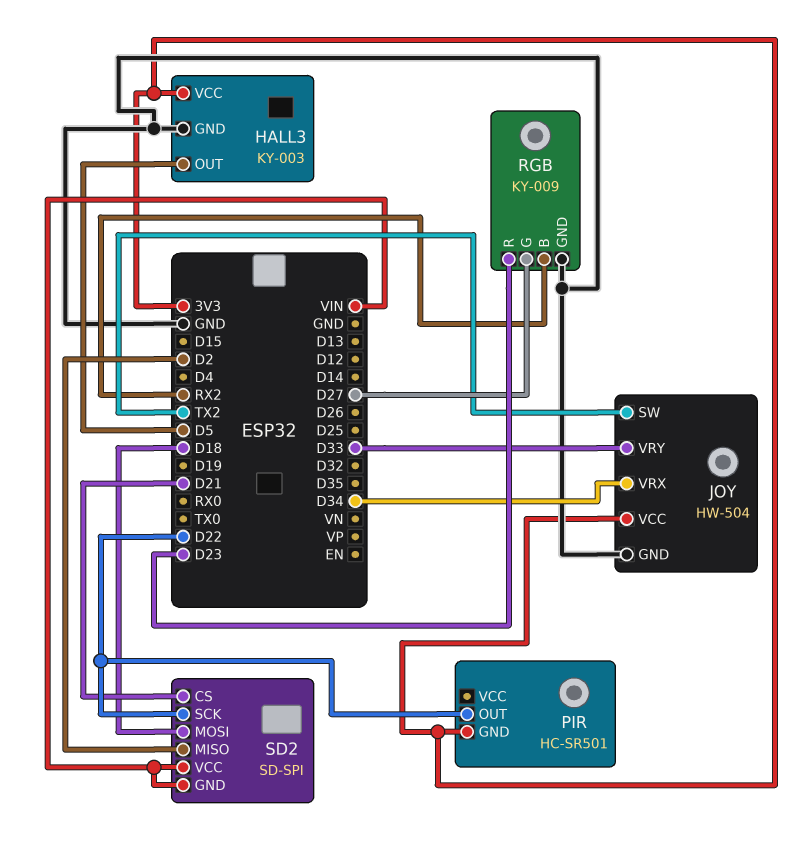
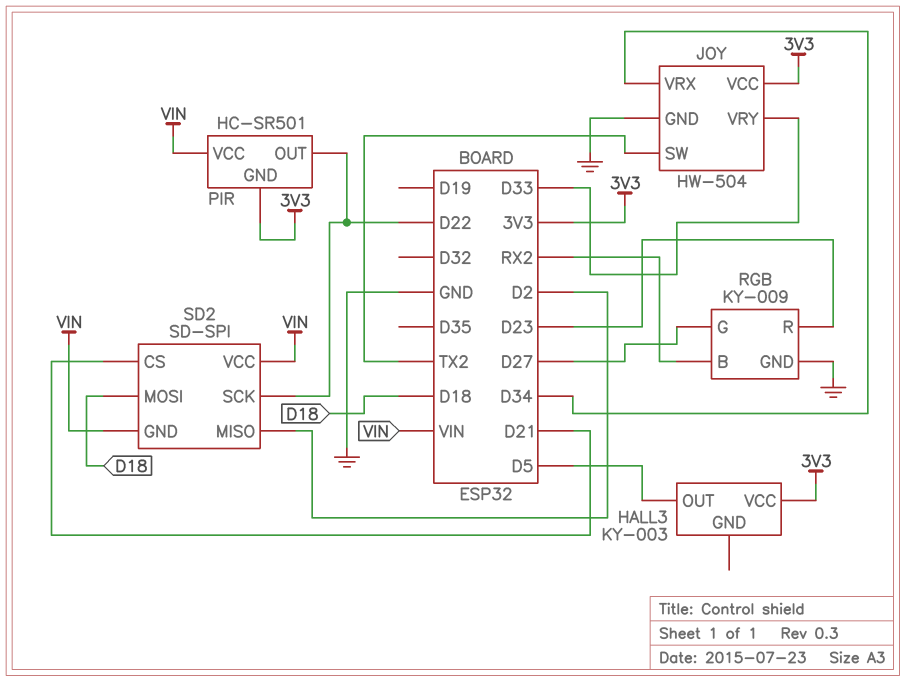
HALL3 pin GND: GND -> none
PIR pin VCC: none -> VIN

